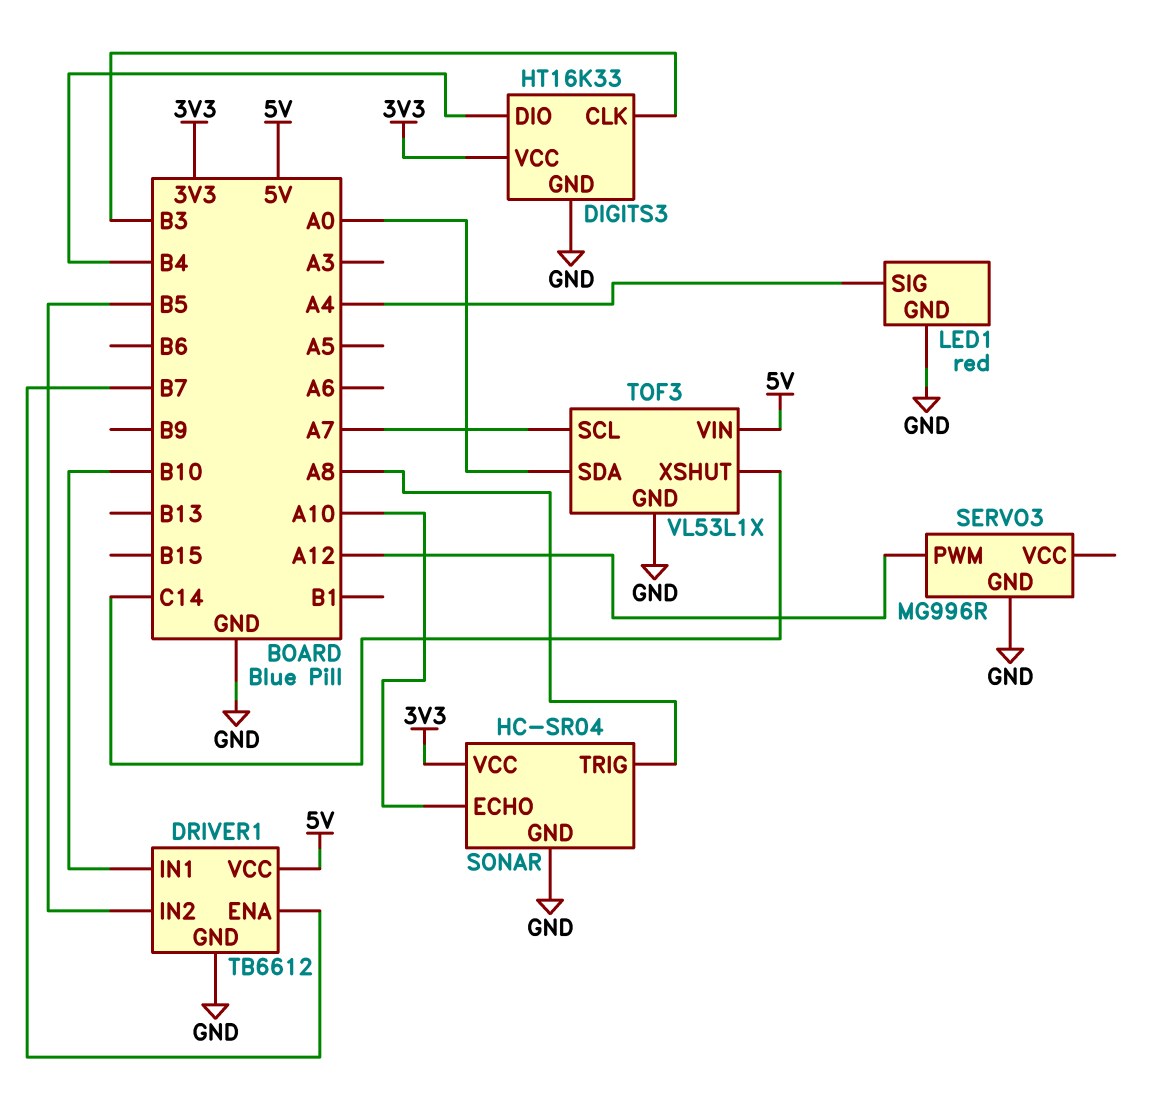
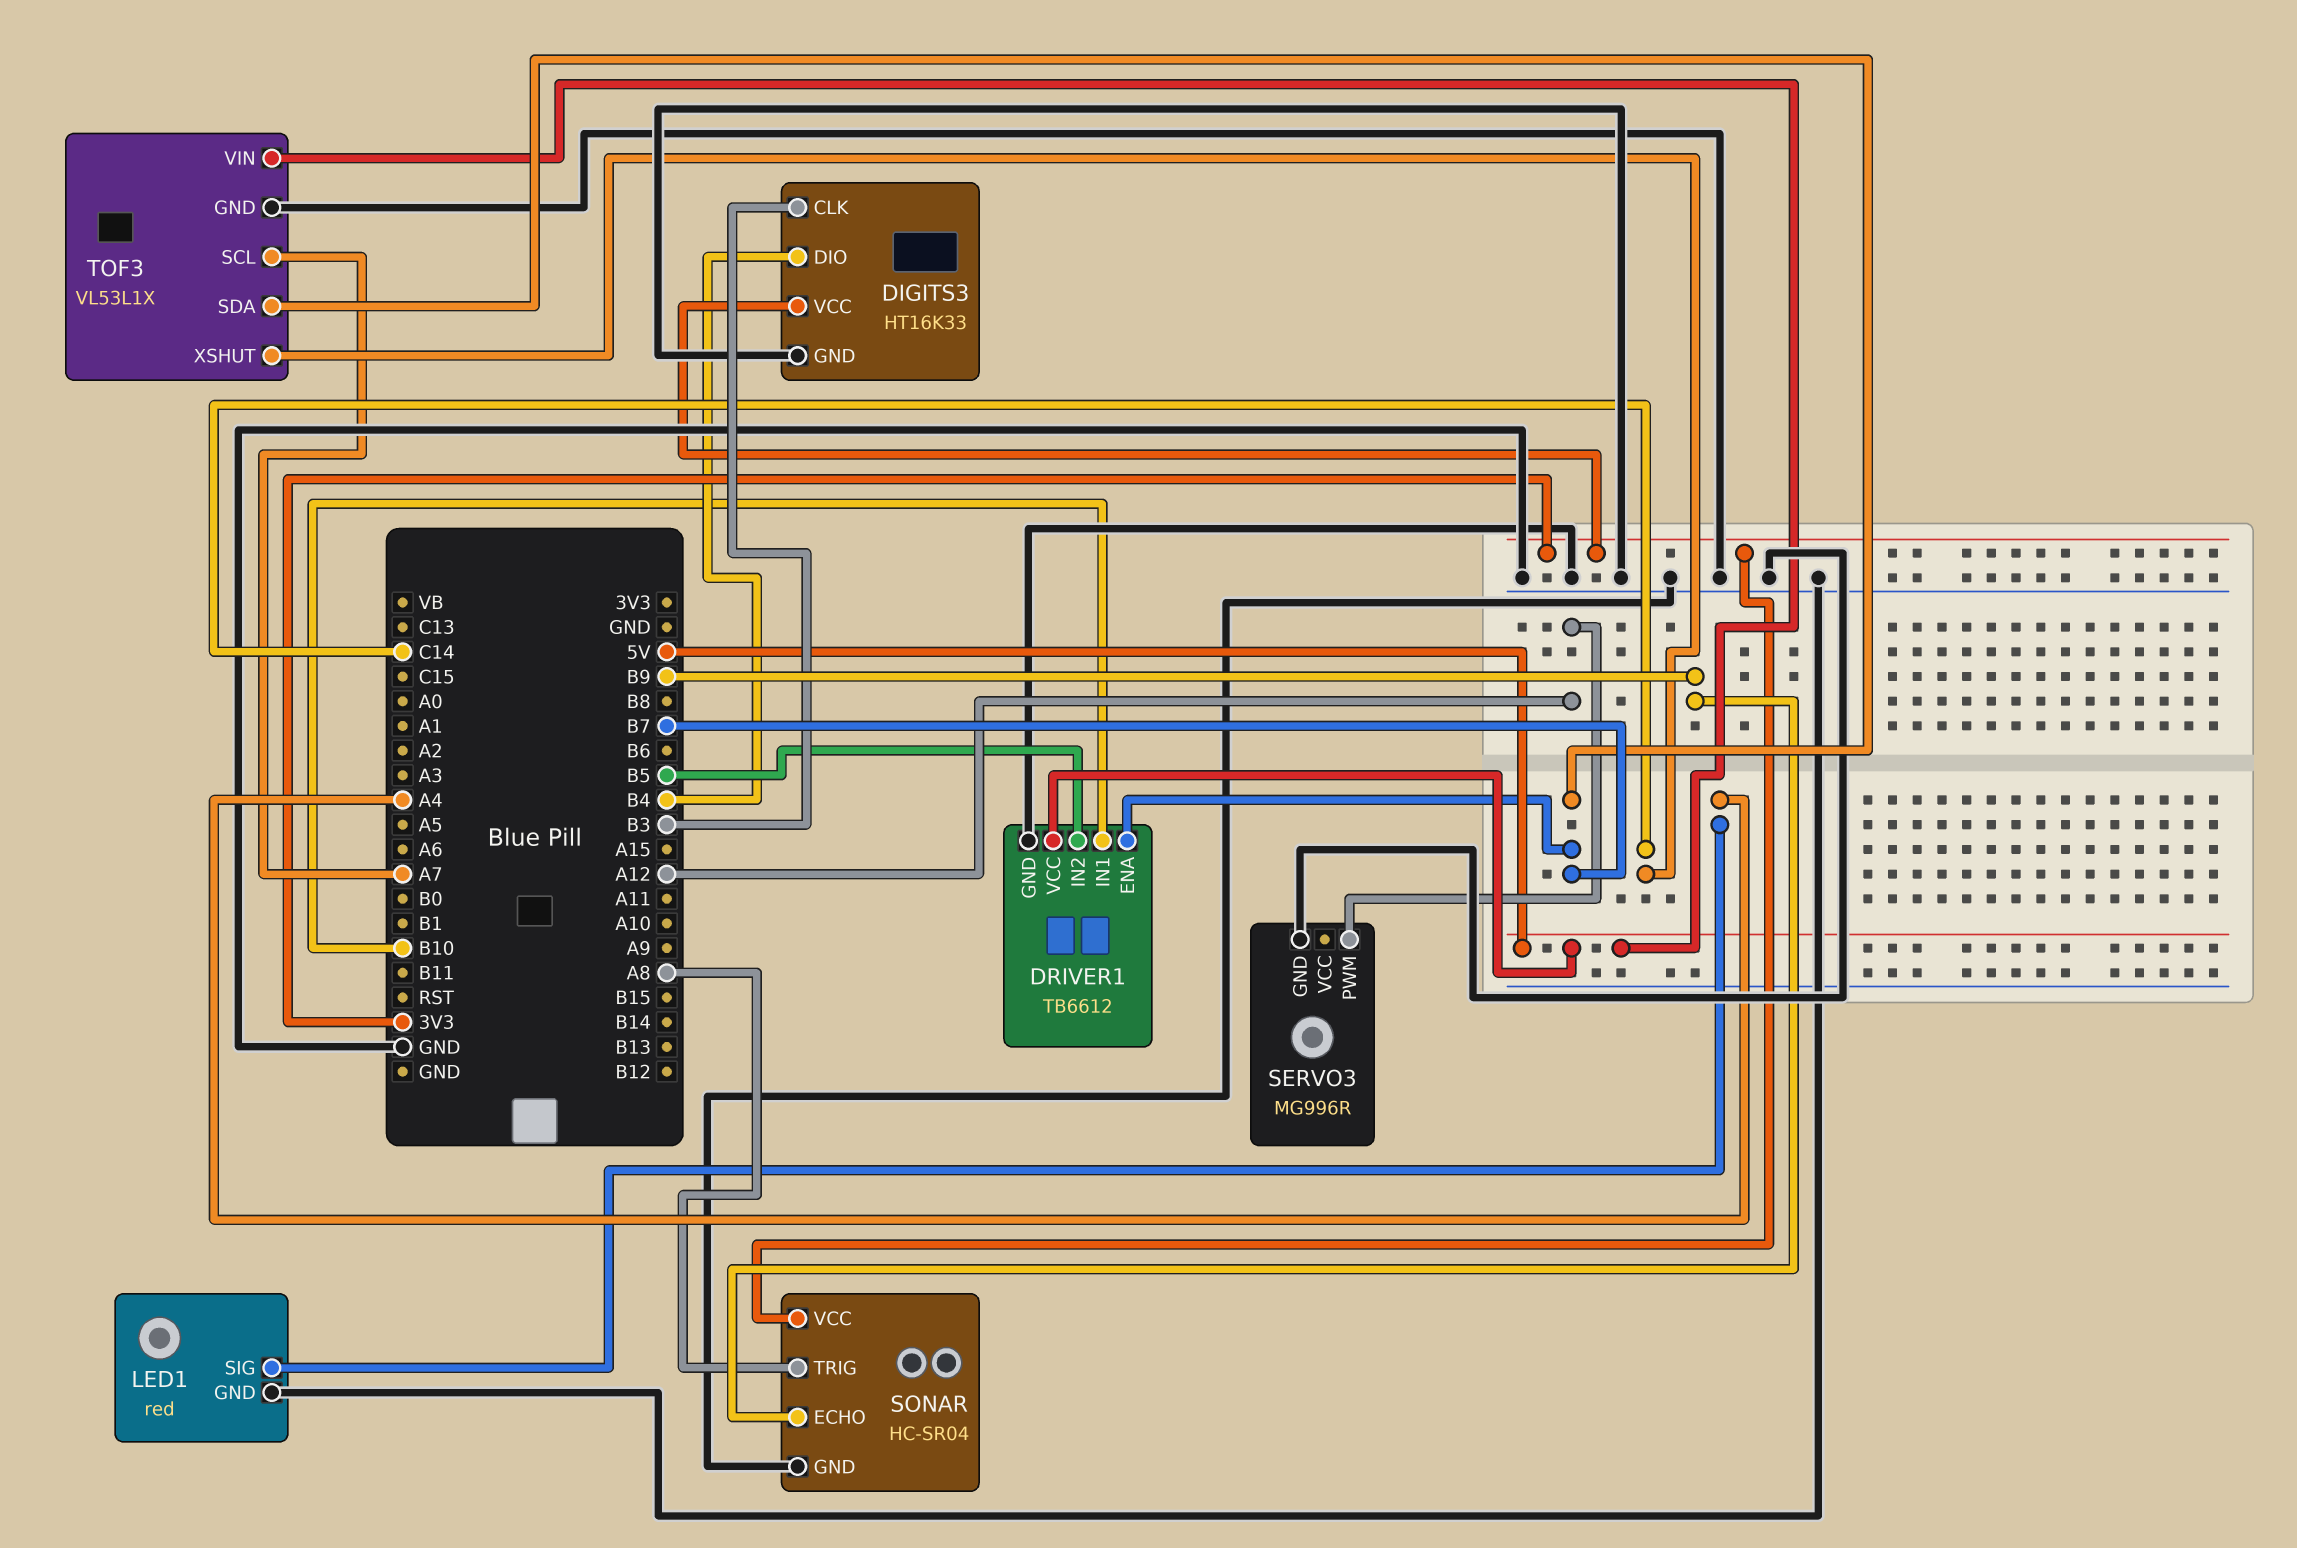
SONAR pin ECHO: A10 -> B9
TOF3 pin SDA: A0 -> B7

